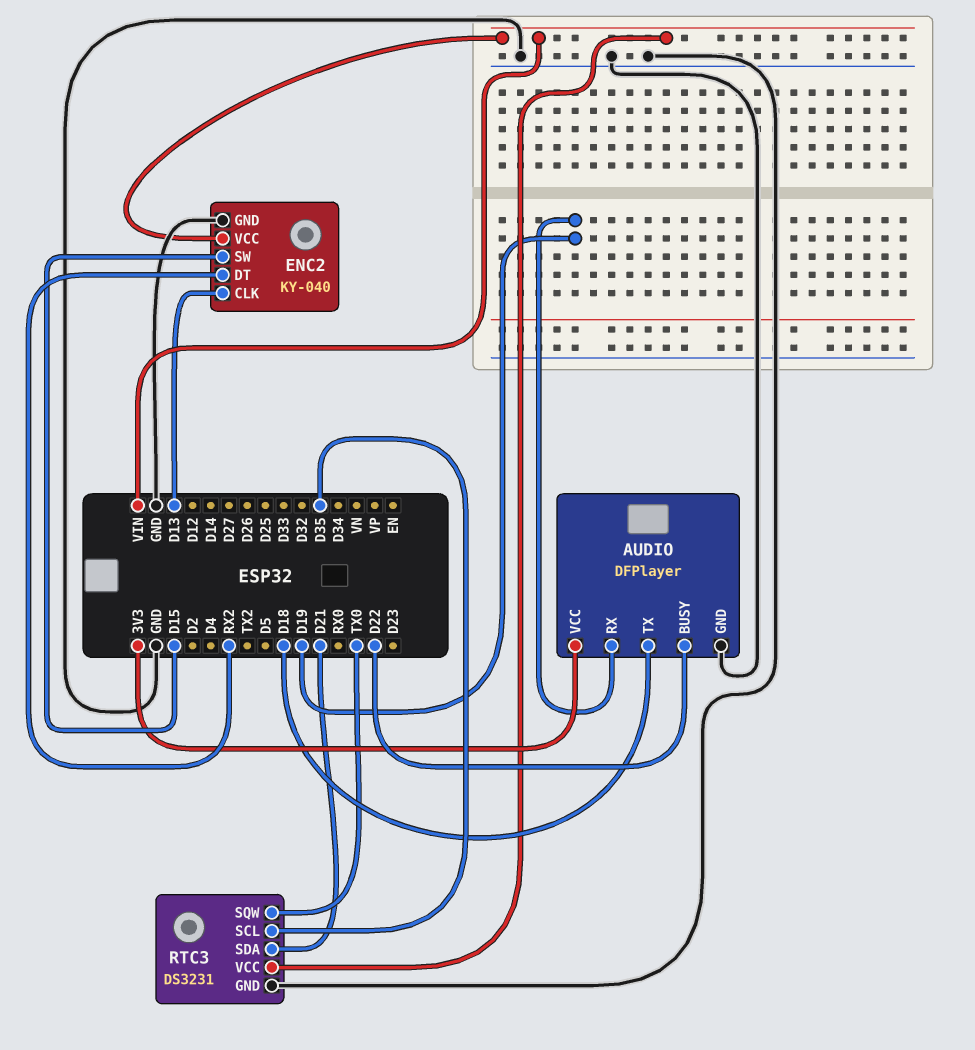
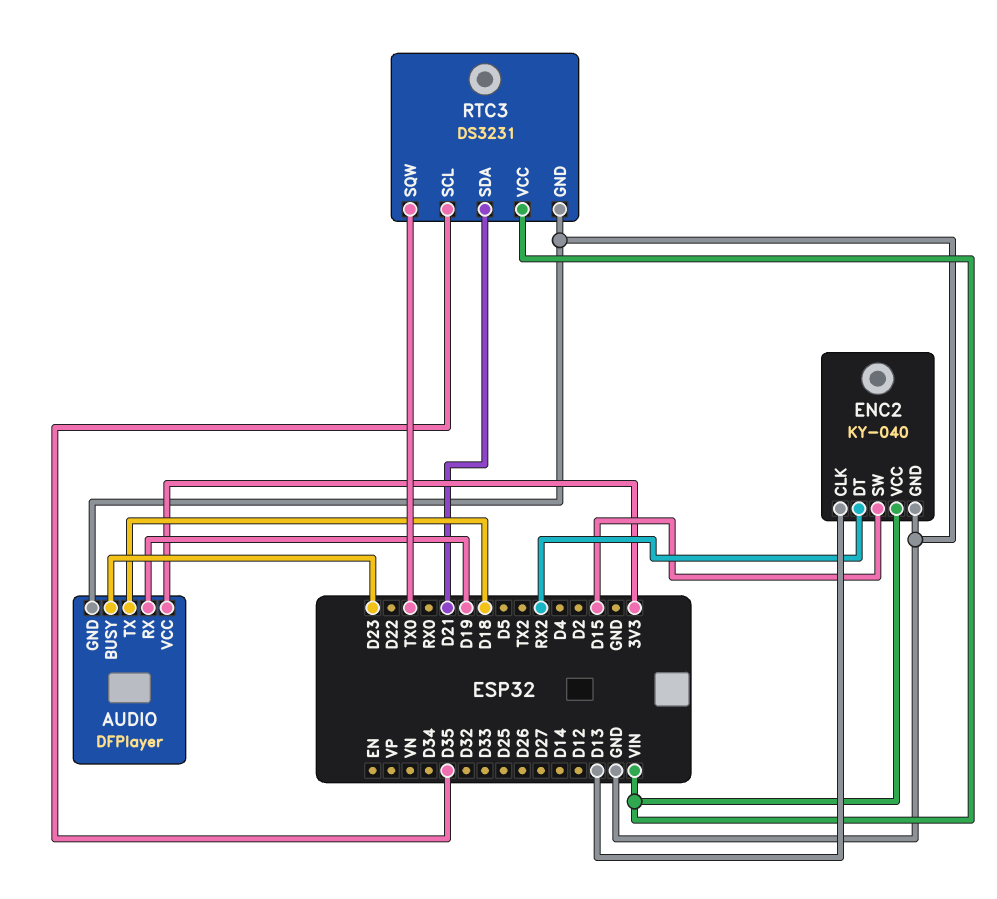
AUDIO pin BUSY: D22 -> D23

